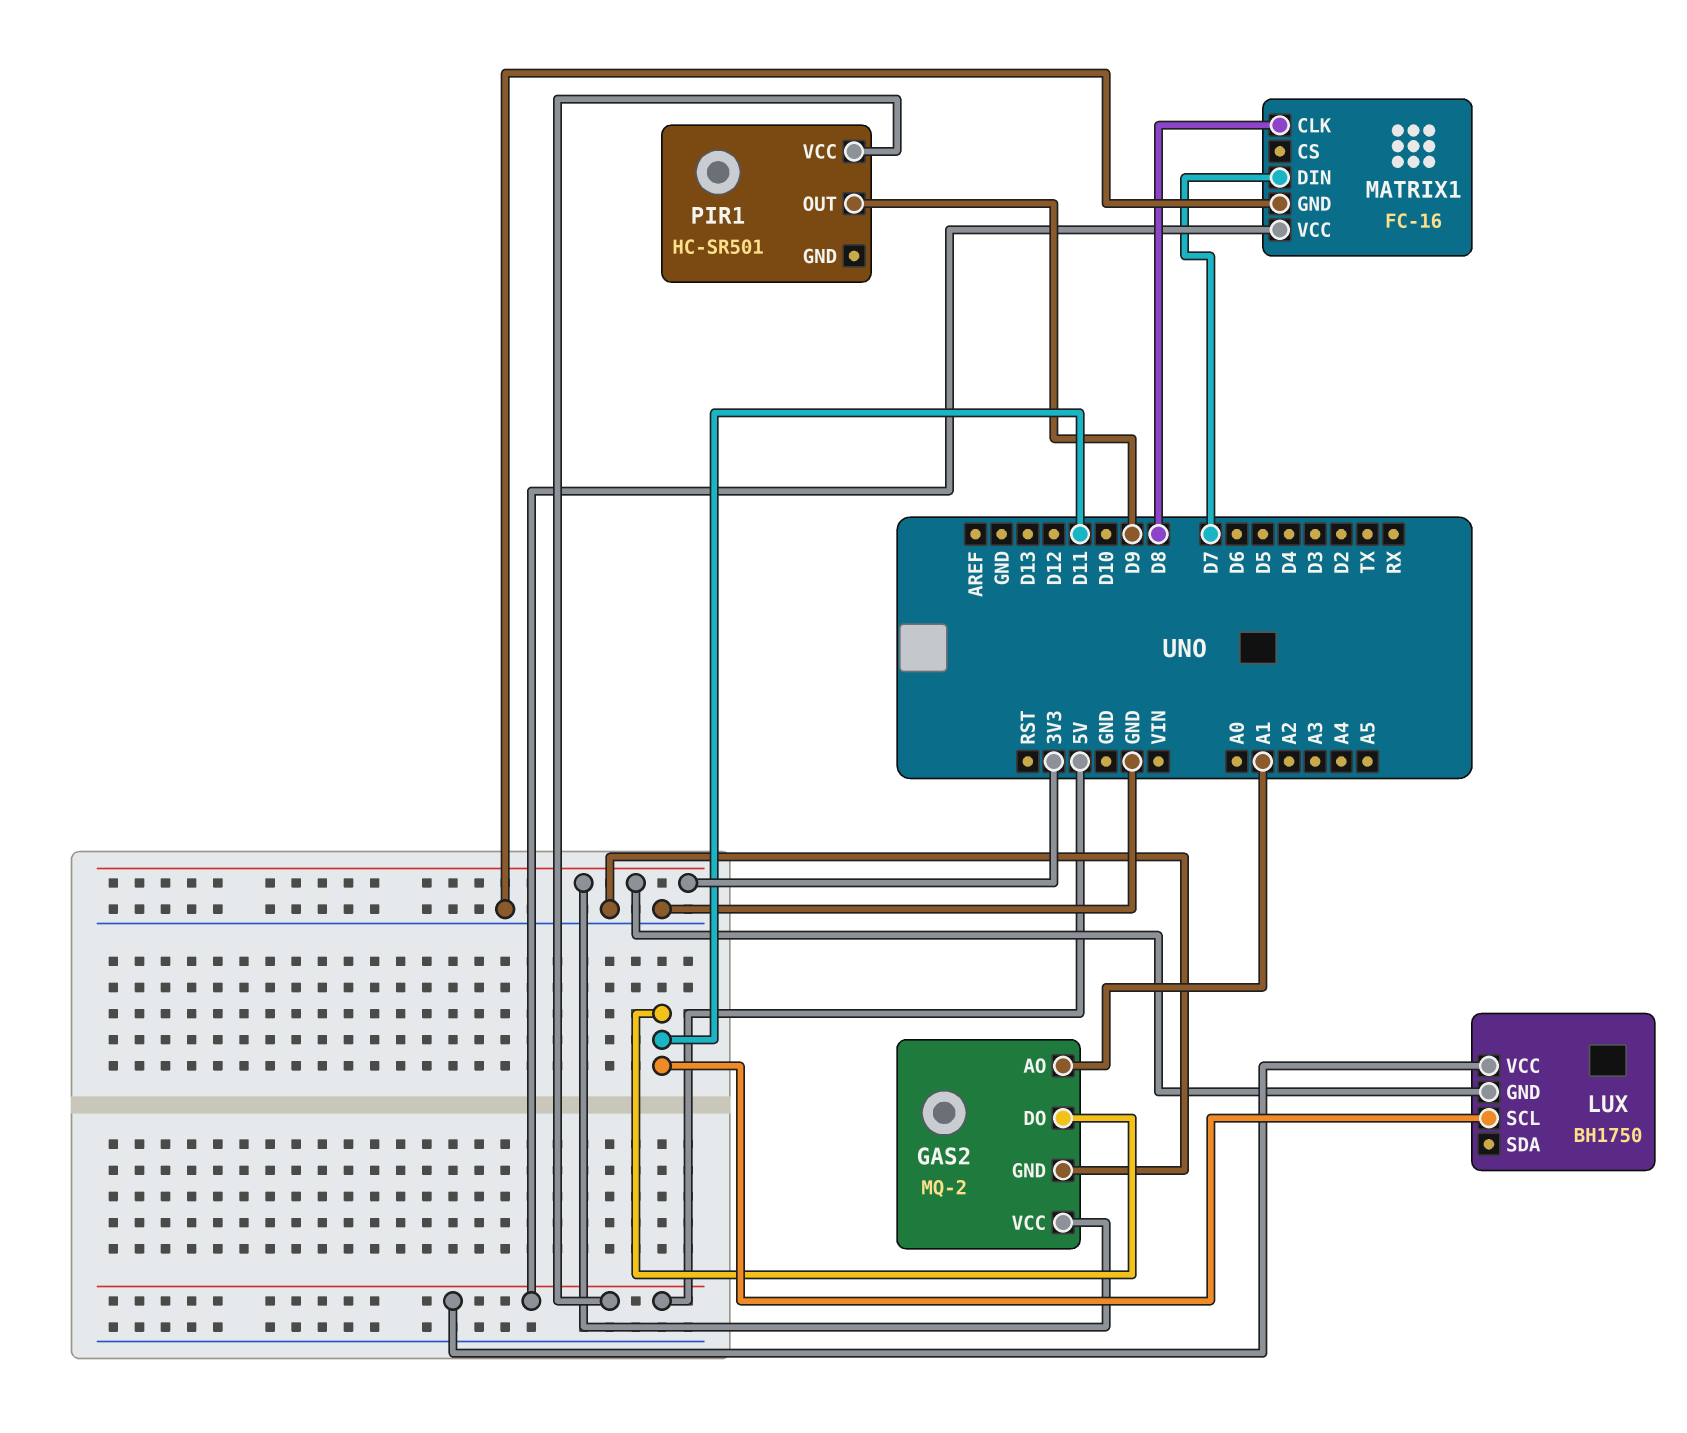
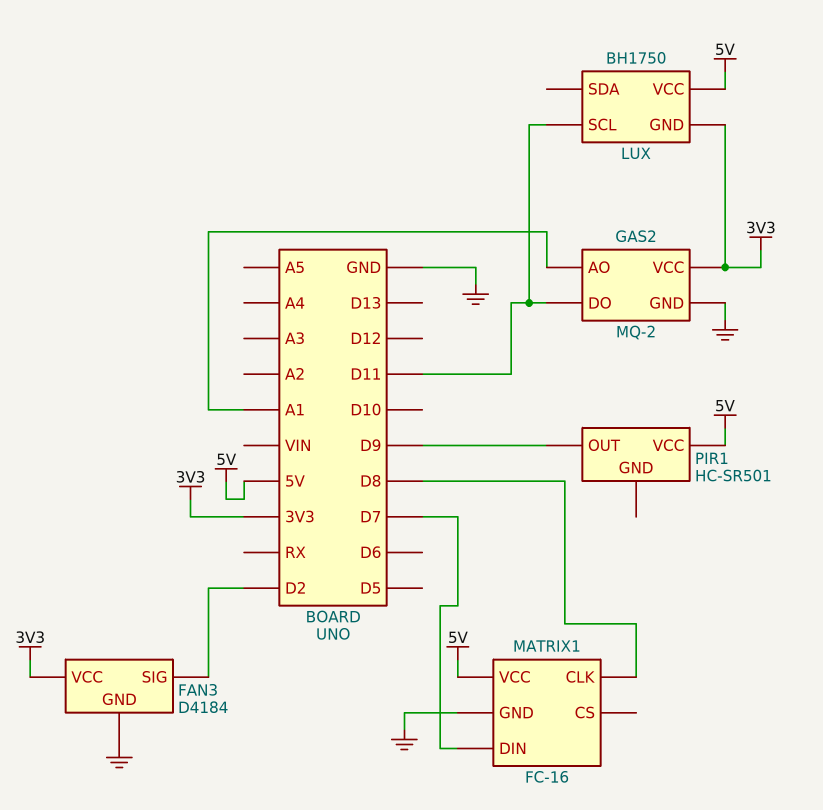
FAN3: none -> D4184
FAN3 pin GND: none -> GND
FAN3 pin SIG: none -> D2
FAN3 pin VCC: none -> 3V3

